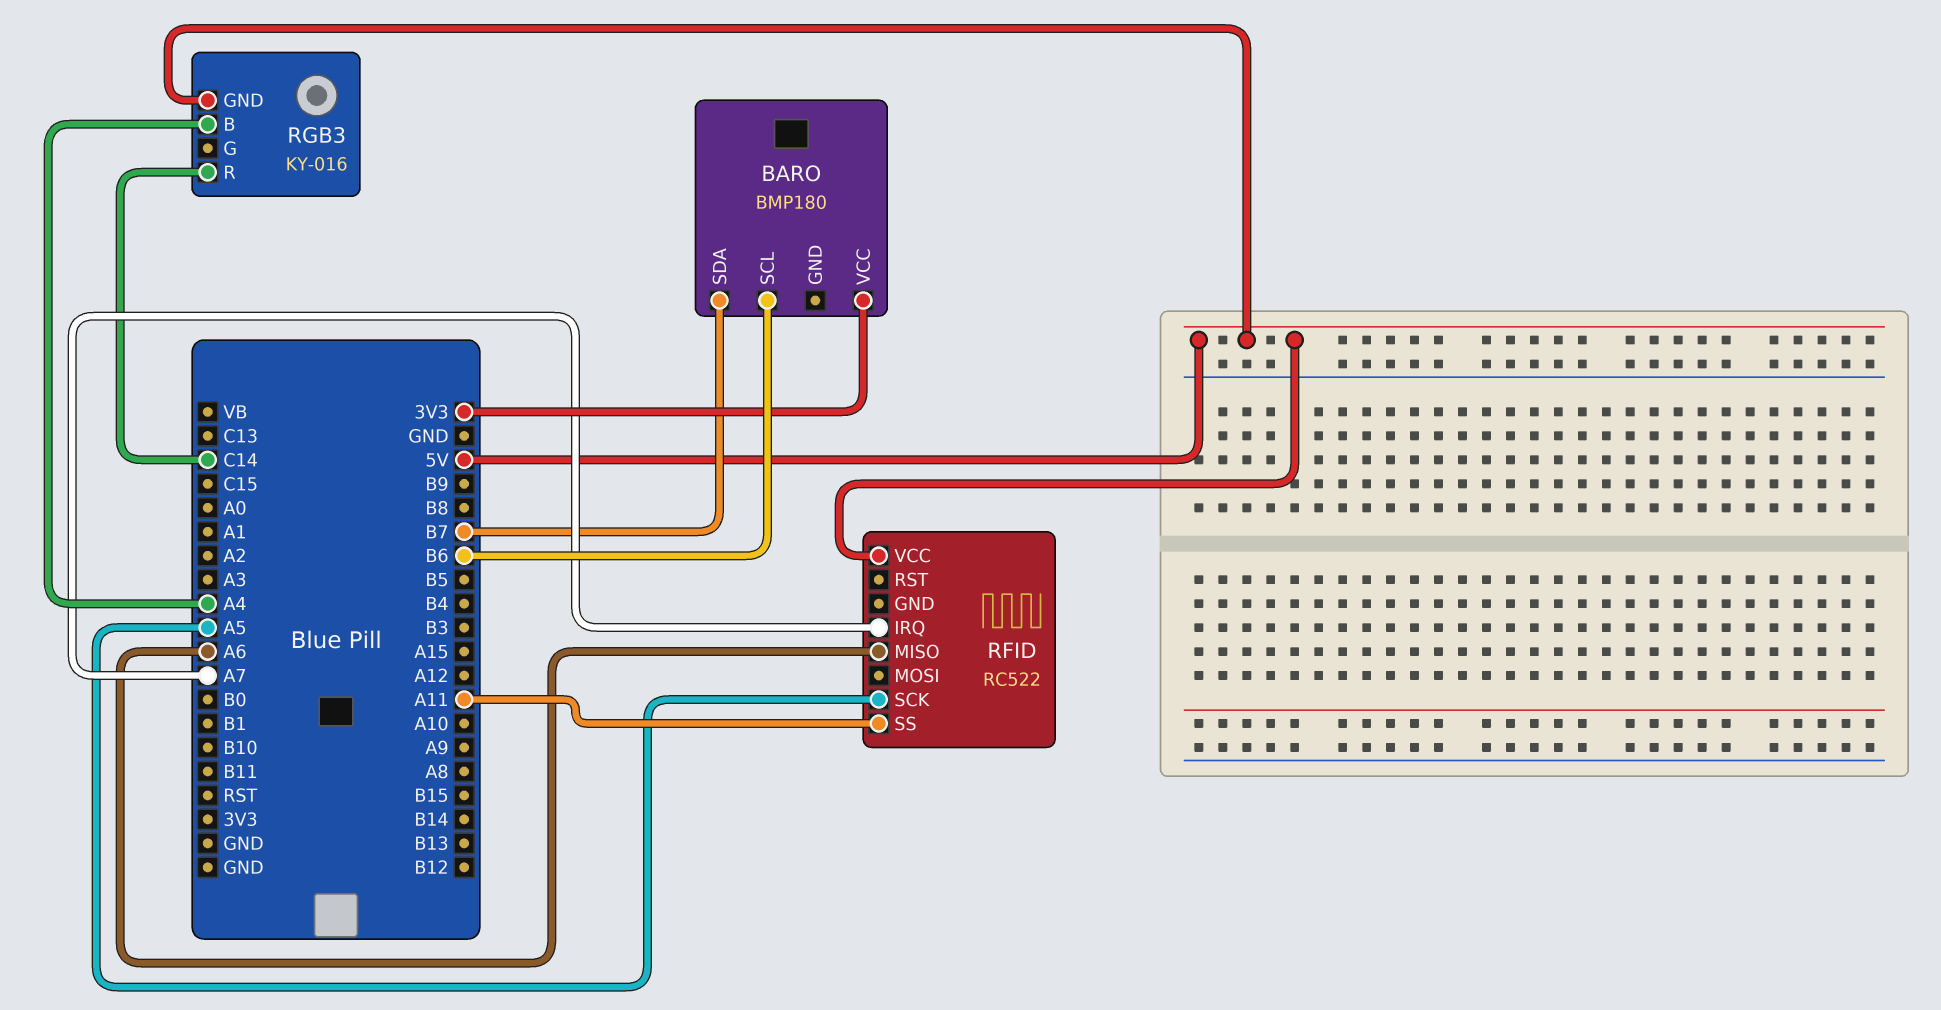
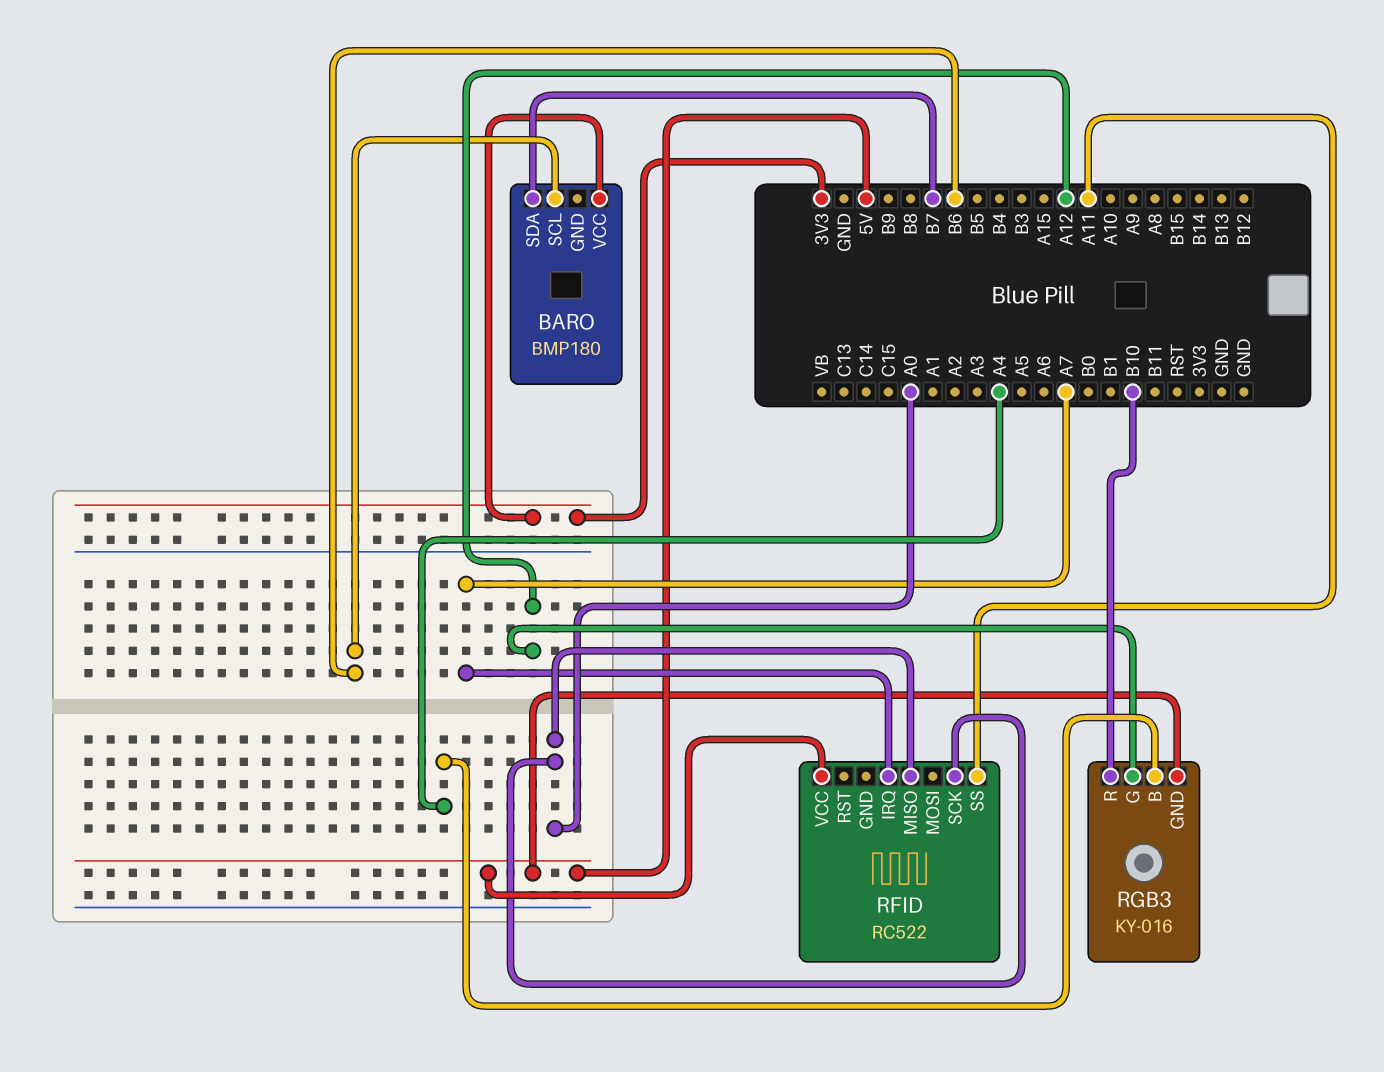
RFID pin MISO: A6 -> A0
RFID pin SCK: A5 -> A0
RGB3 pin G: none -> A12
RGB3 pin R: C14 -> B10

